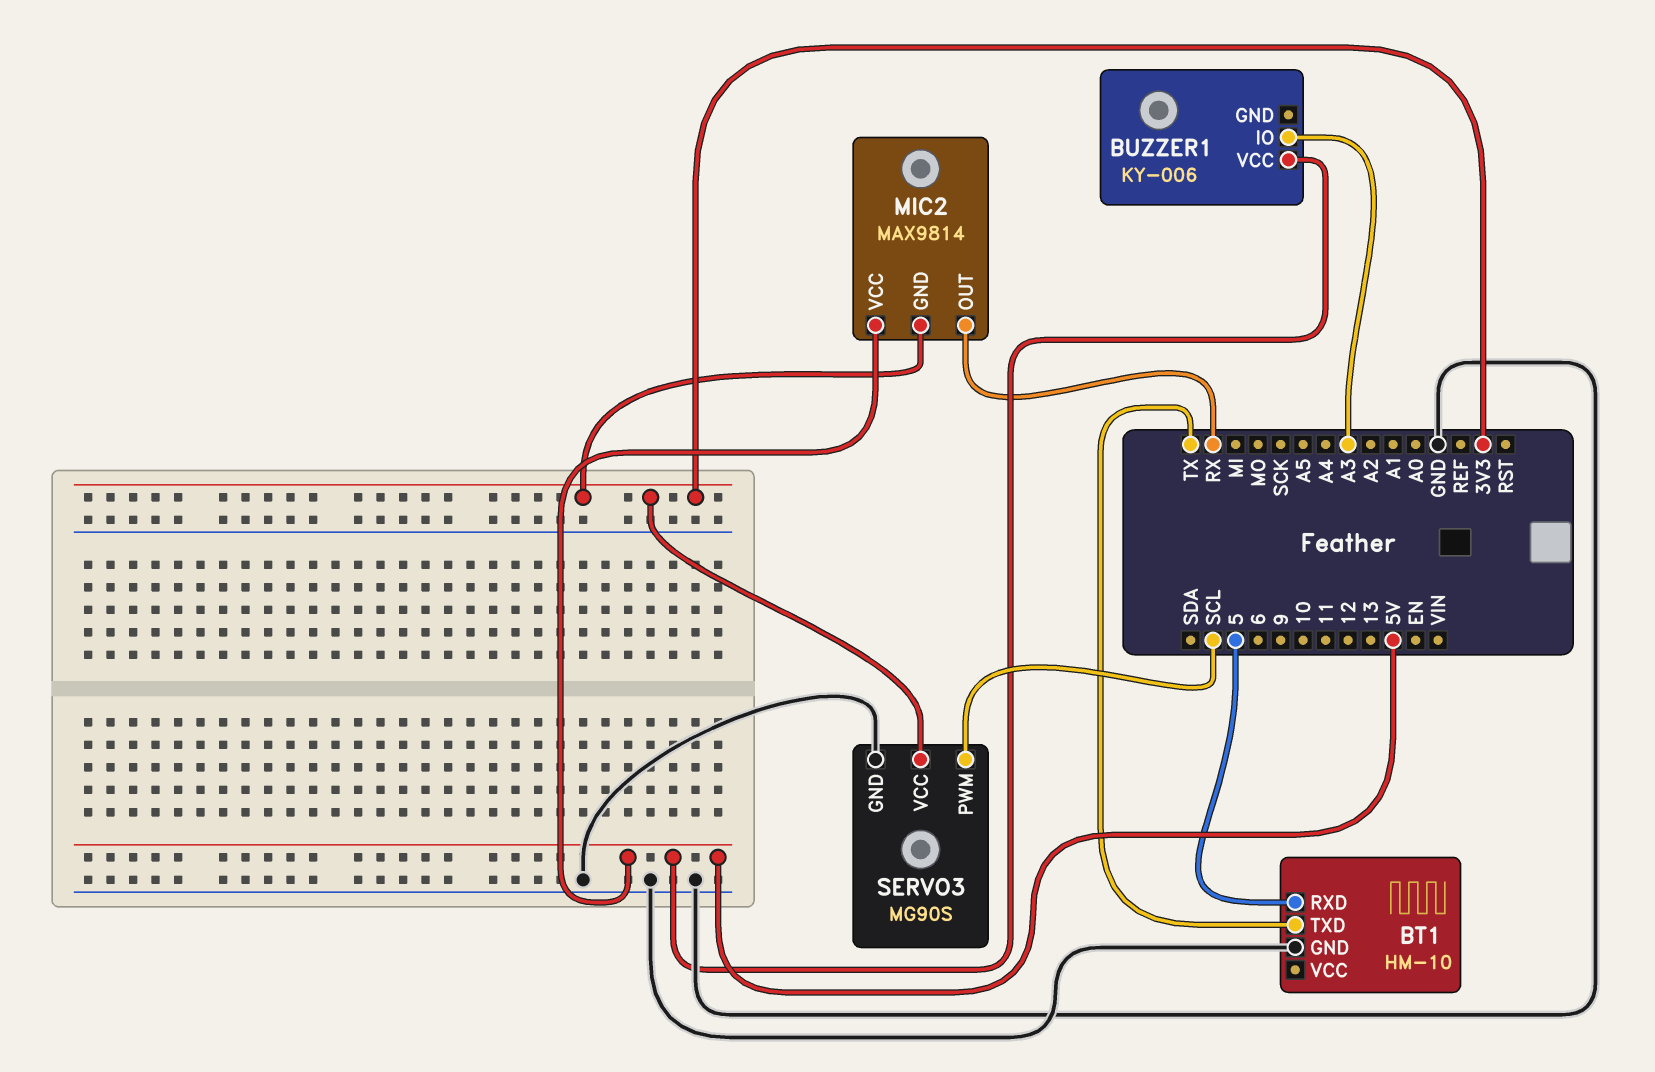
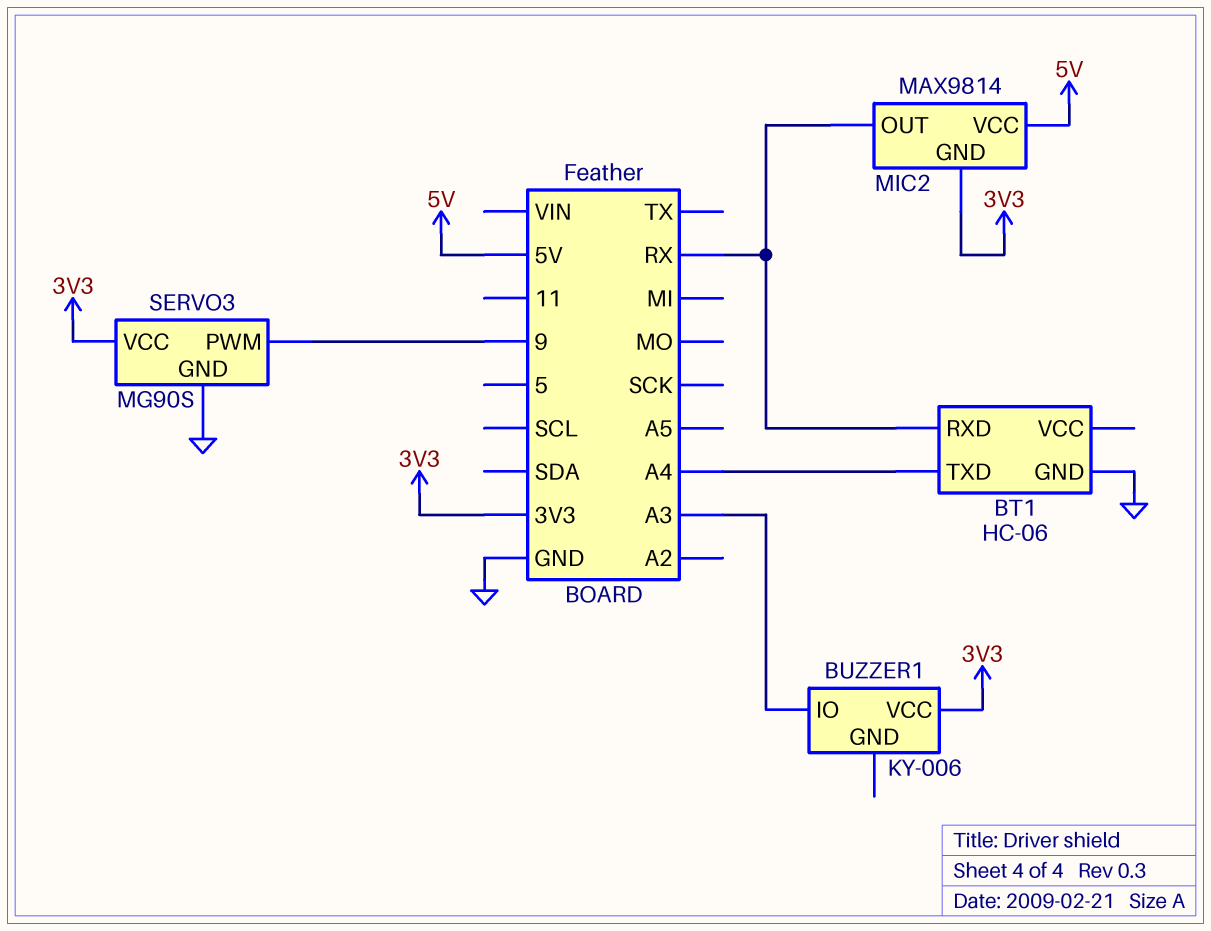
BT1: HM-10 -> HC-06
BT1 pin RXD: 5 -> RX
BT1 pin TXD: TX -> A4
BUZZER1 pin VCC: 5V -> 3V3
SERVO3 pin PWM: SCL -> 9

